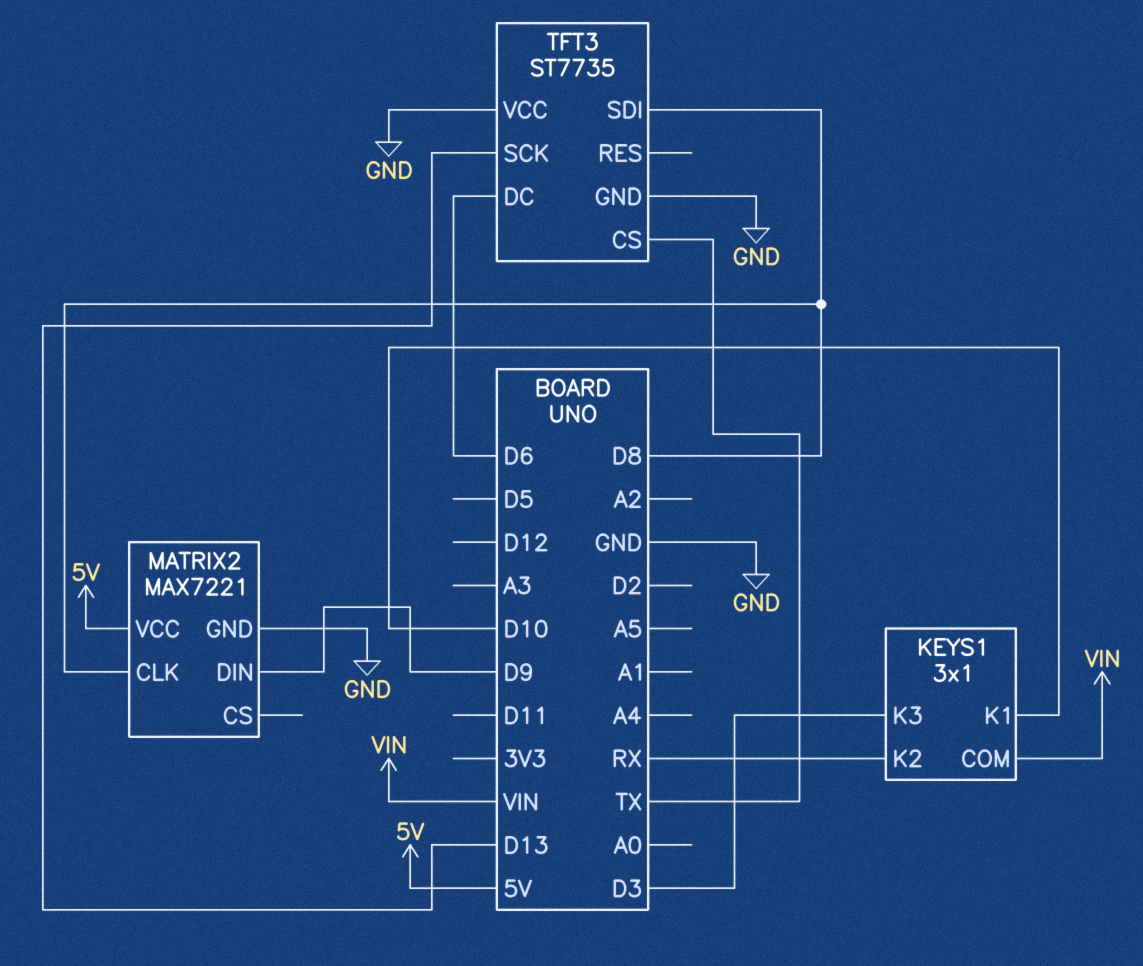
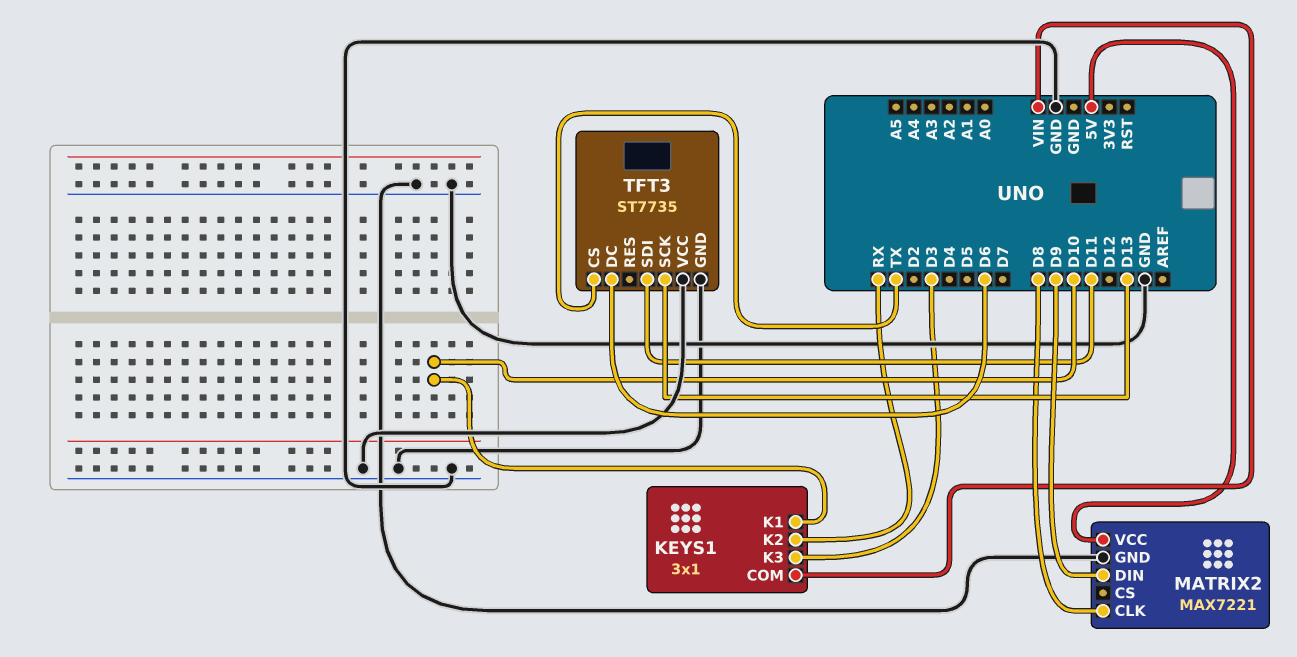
TFT3 pin SDI: D8 -> D11

